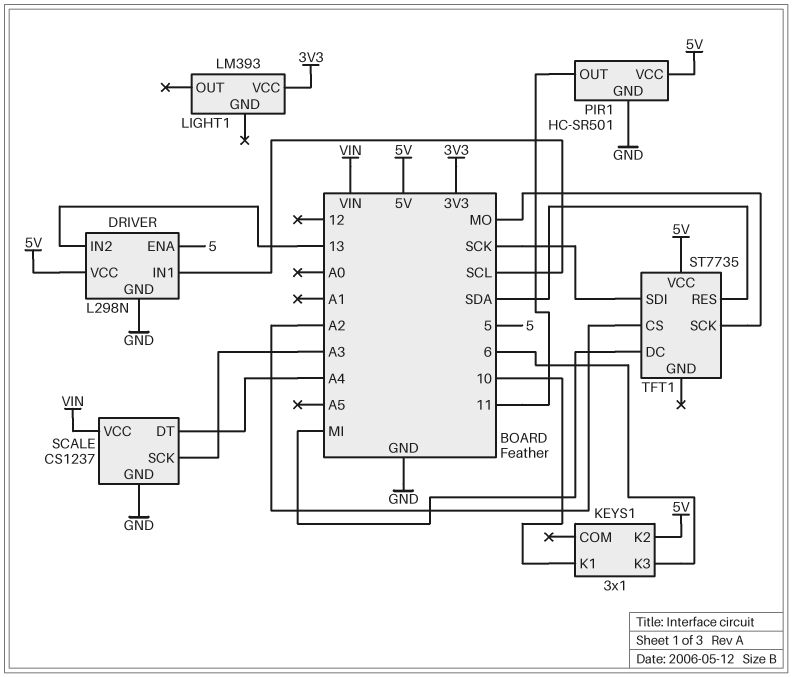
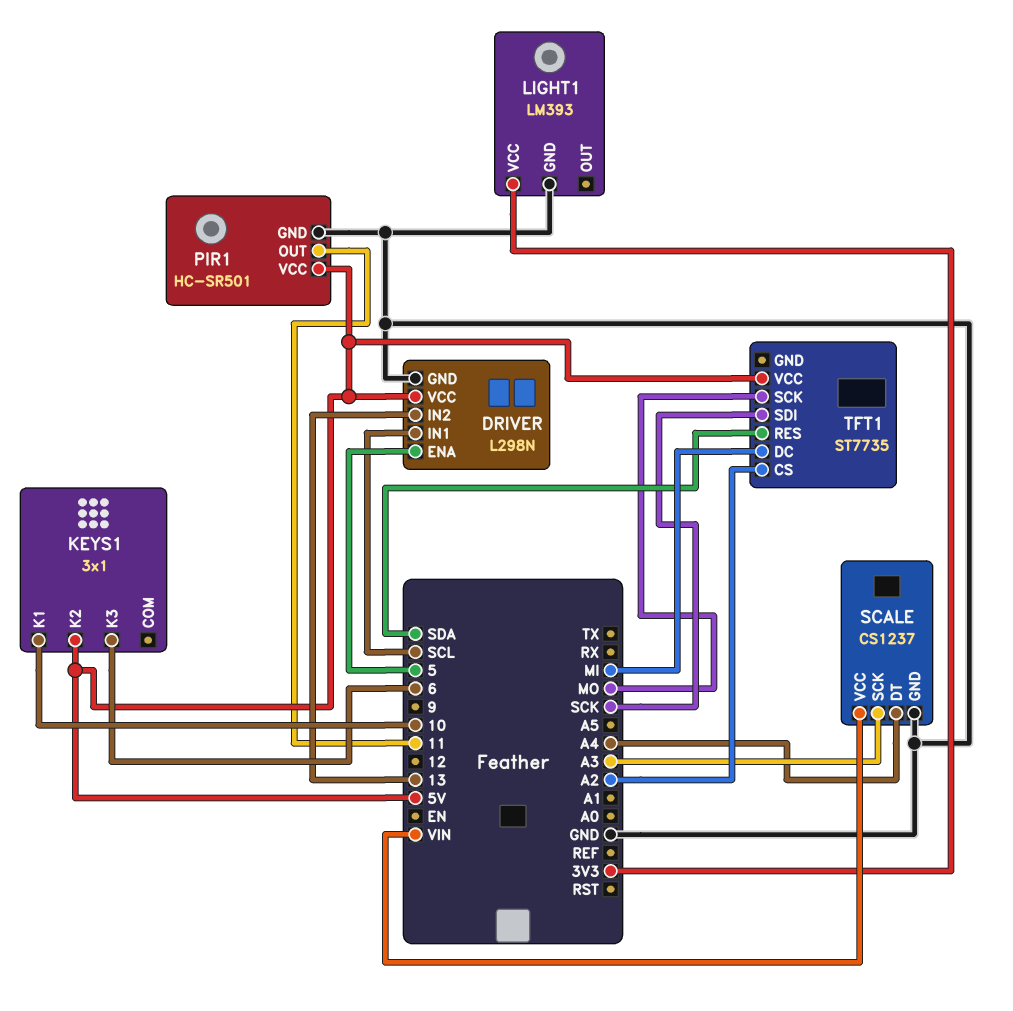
LIGHT1 pin GND: none -> GND

